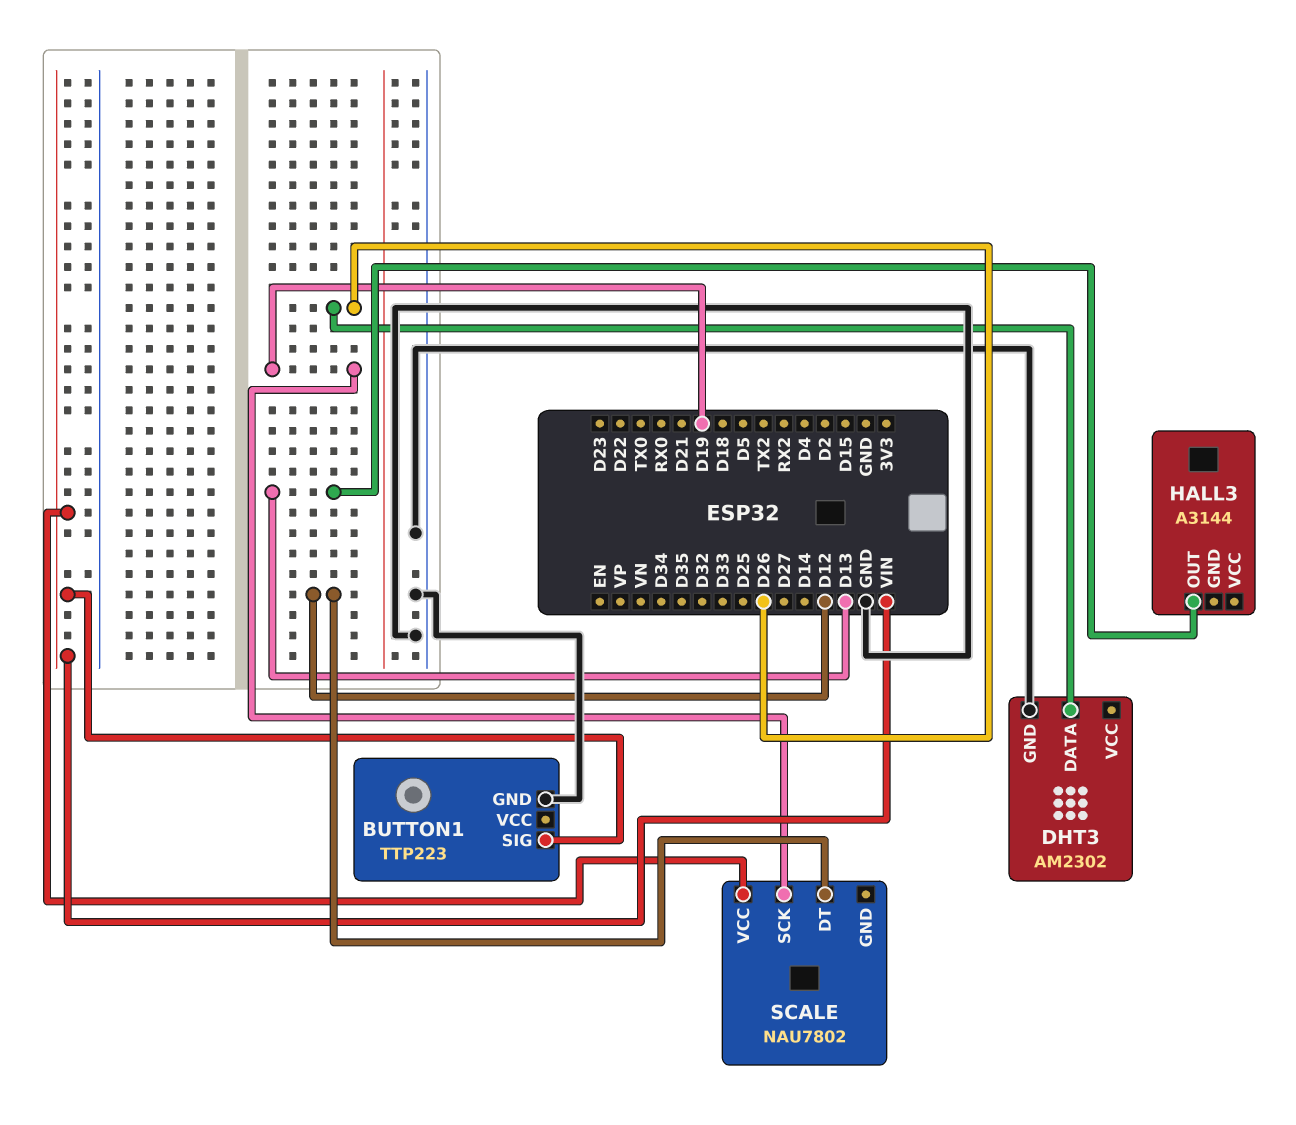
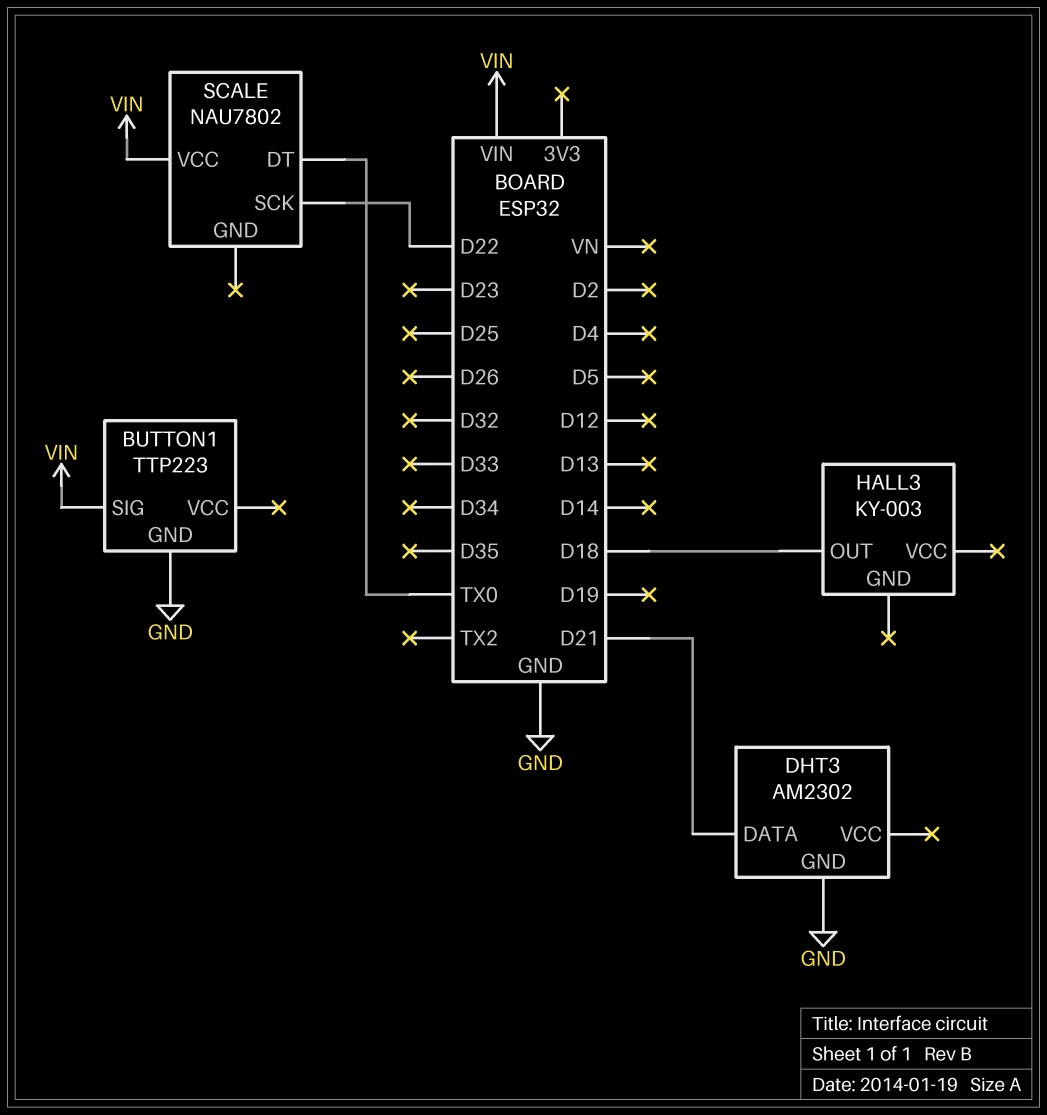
DHT3 pin DATA: D26 -> D21
HALL3: A3144 -> KY-003
HALL3 pin OUT: D13 -> D18
SCALE pin DT: D12 -> TX0
SCALE pin SCK: D19 -> D22

